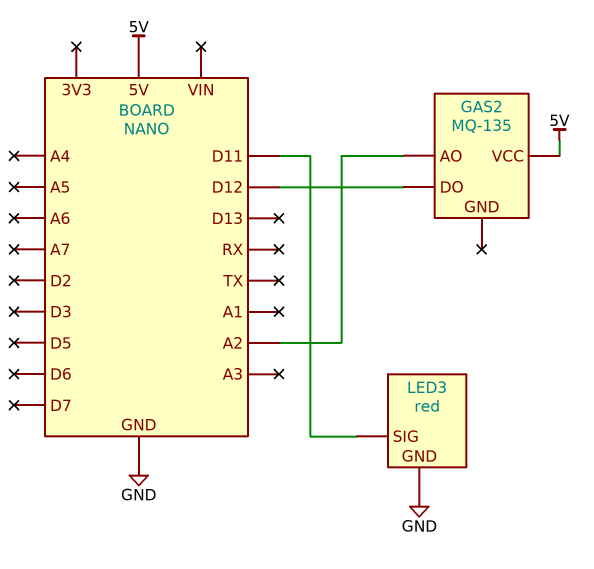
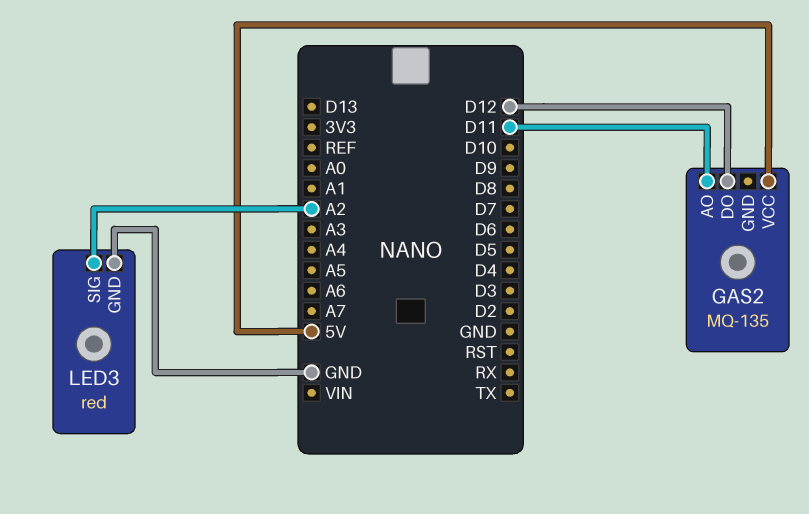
GAS2 pin AO: A2 -> D11
LED3 pin SIG: D11 -> A2

